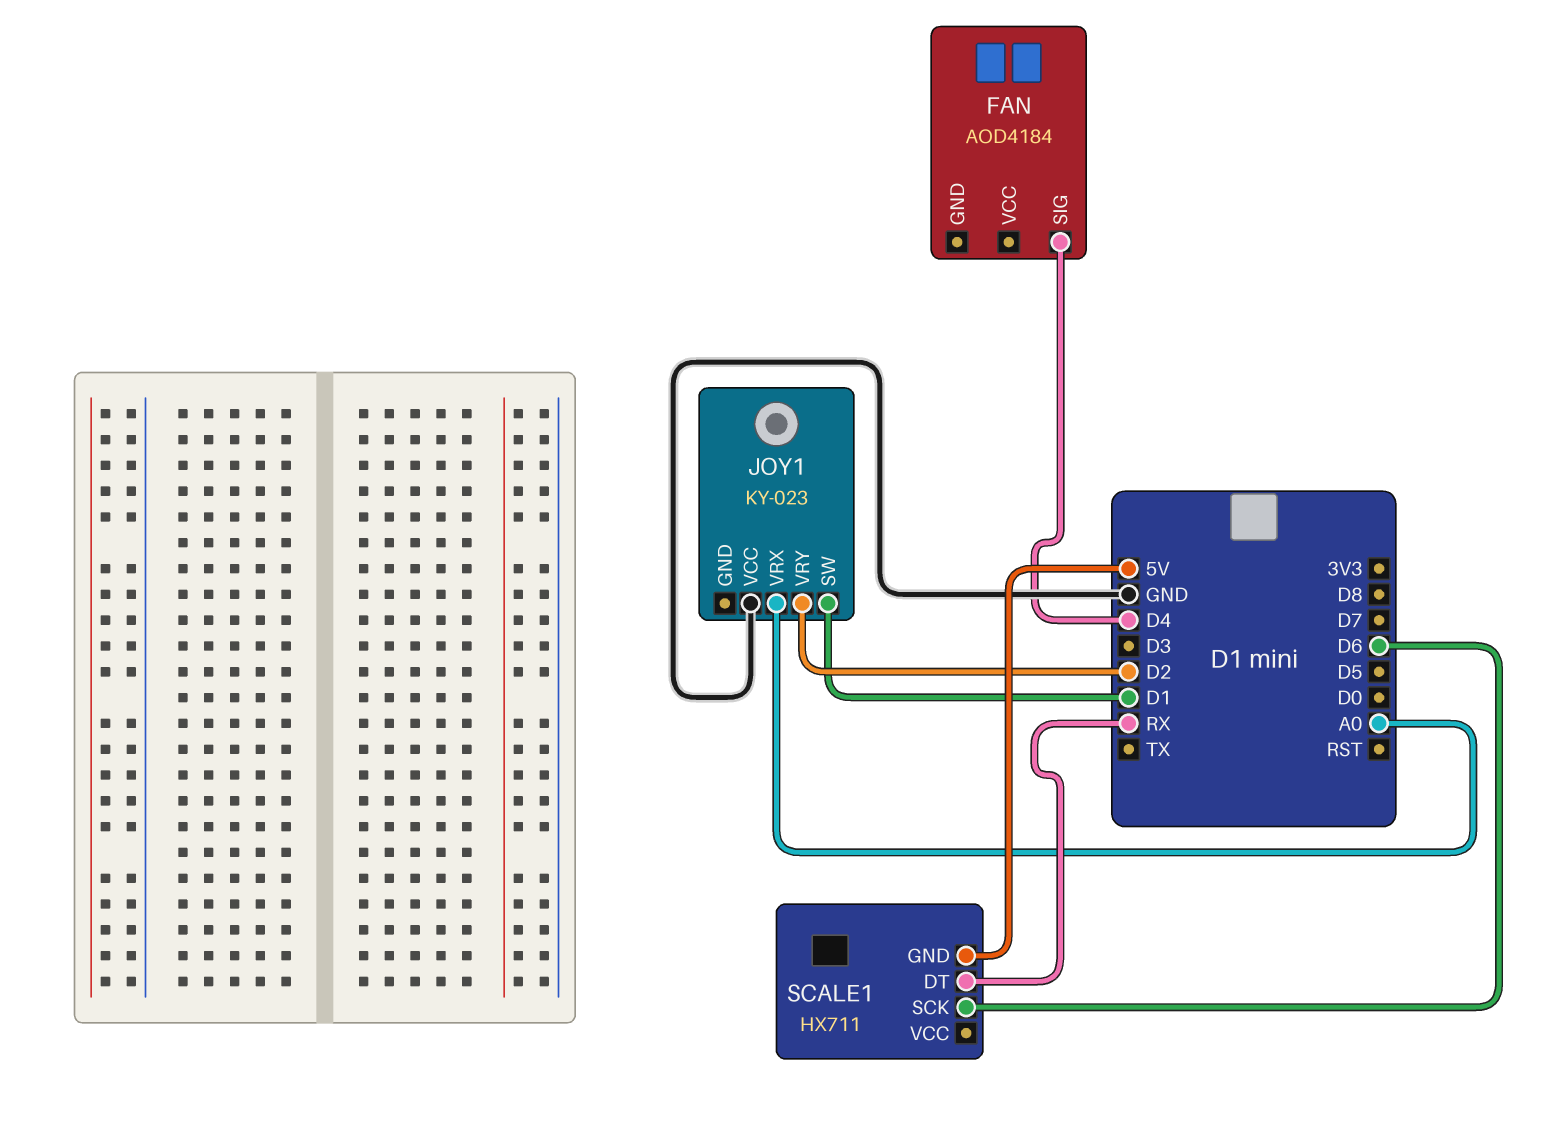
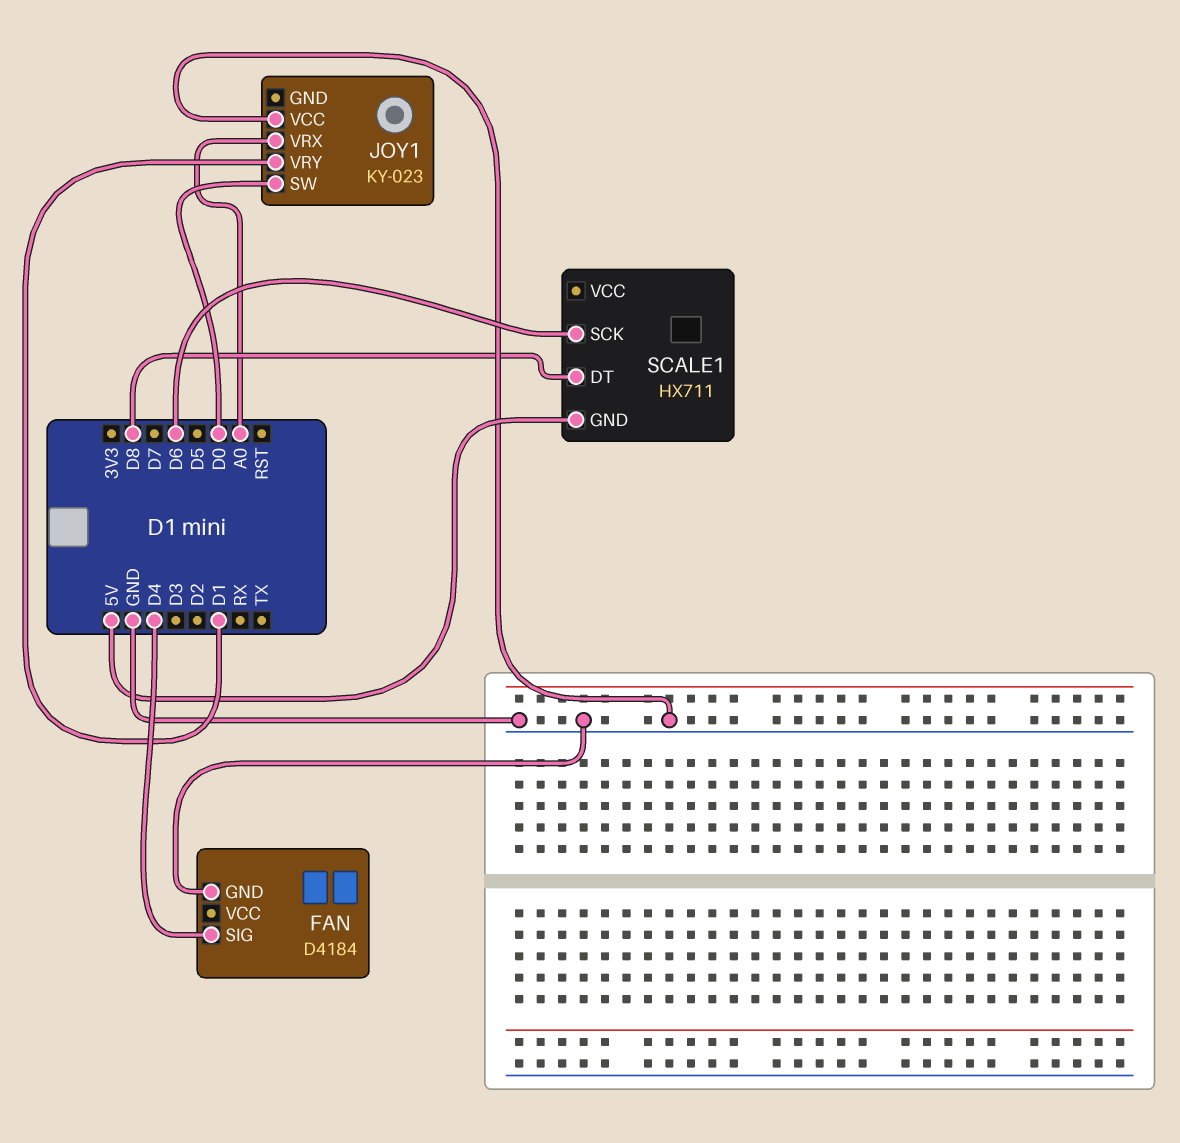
FAN: AOD4184 -> D4184
FAN pin GND: none -> GND
JOY1 pin SW: D1 -> D0
JOY1 pin VRY: D2 -> D1
SCALE1 pin DT: RX -> D8

